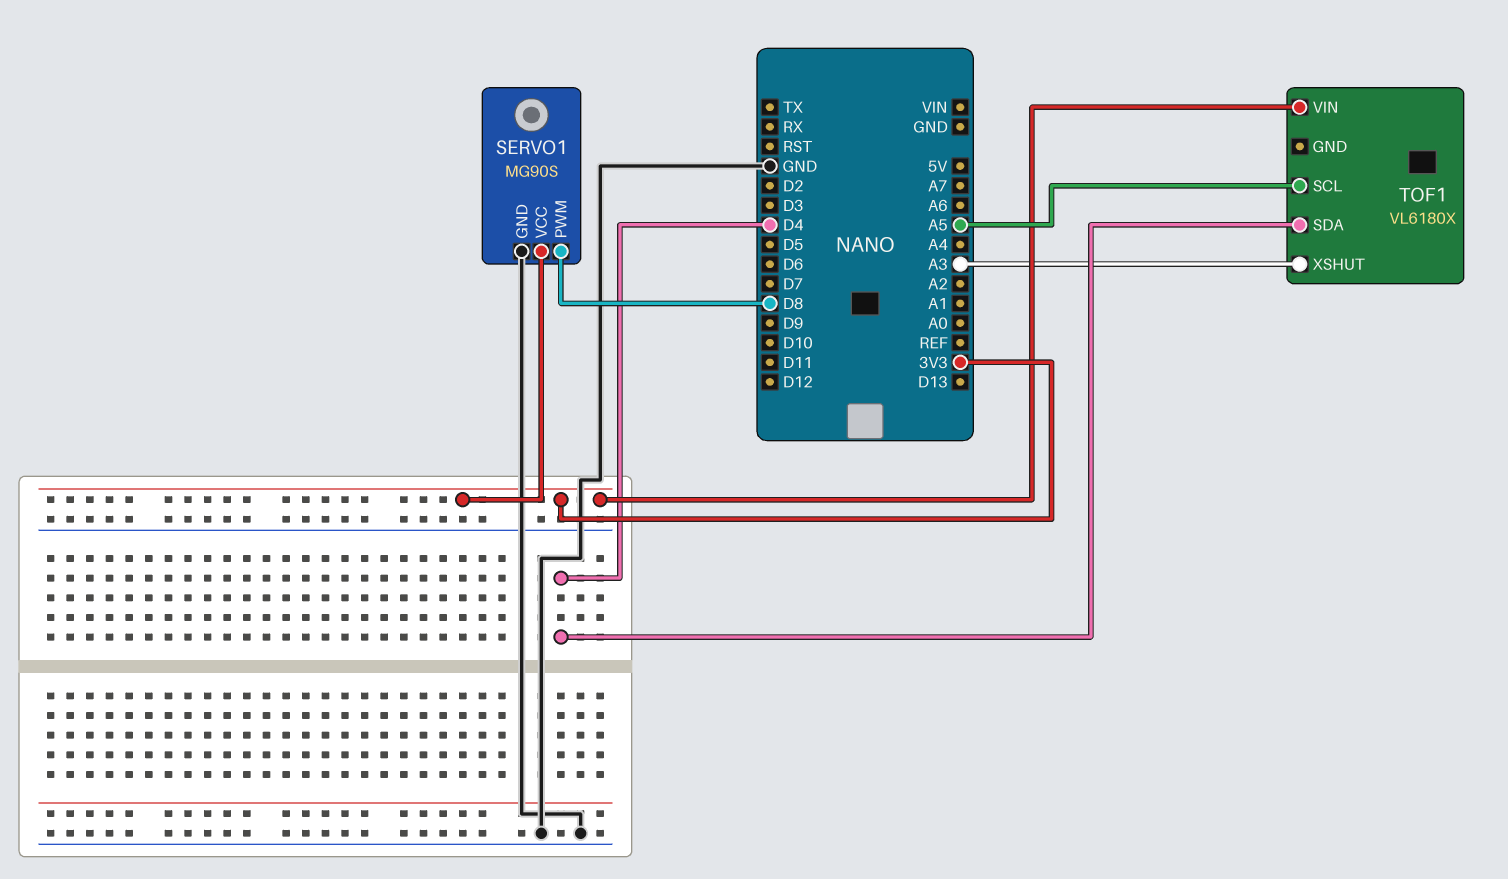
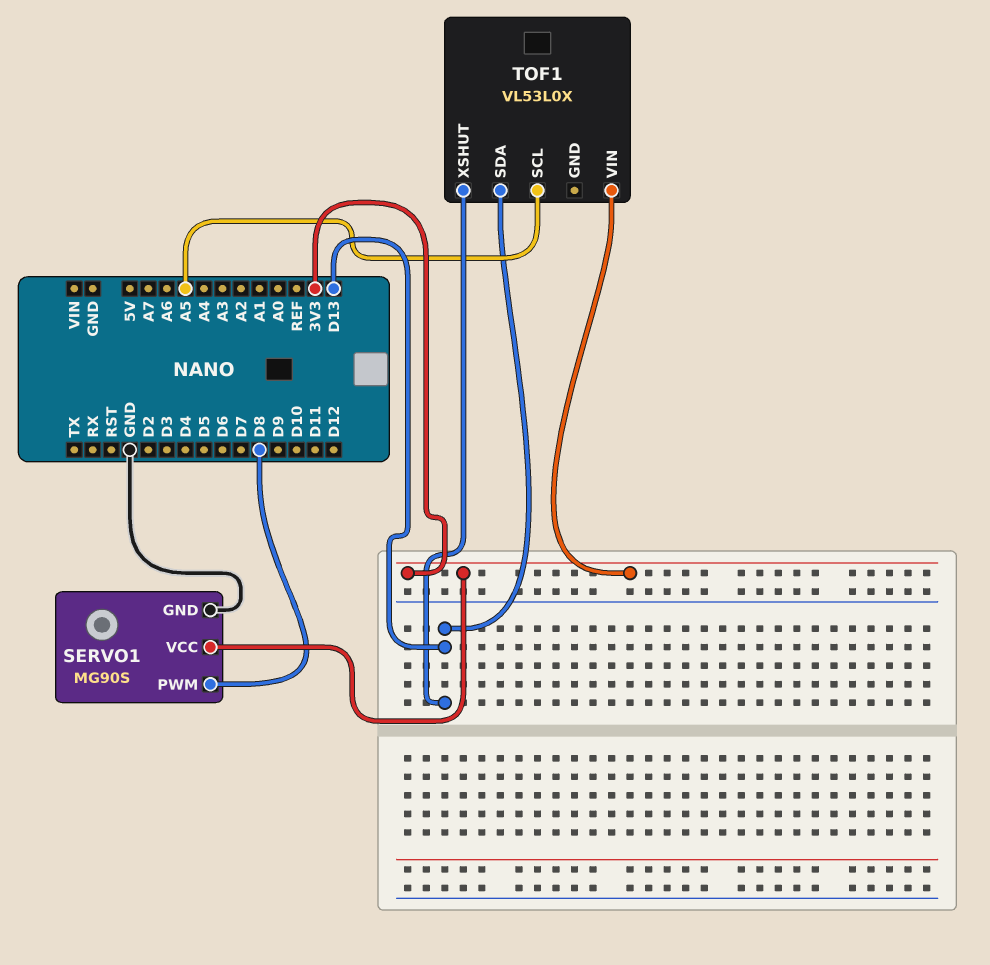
TOF1: VL6180X -> VL53L0X
TOF1 pin SDA: D4 -> D13
TOF1 pin XSHUT: A3 -> D13

